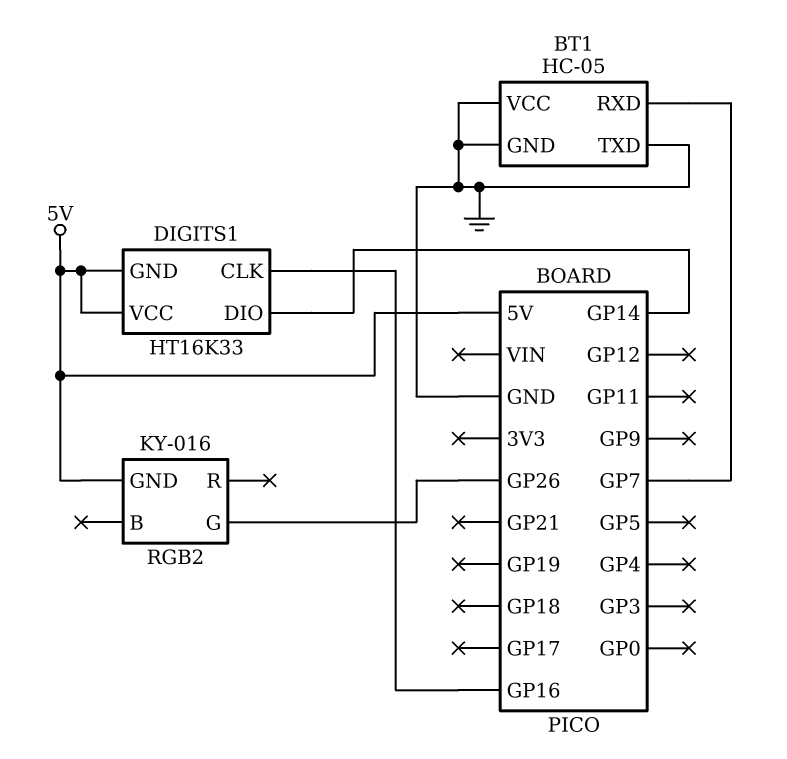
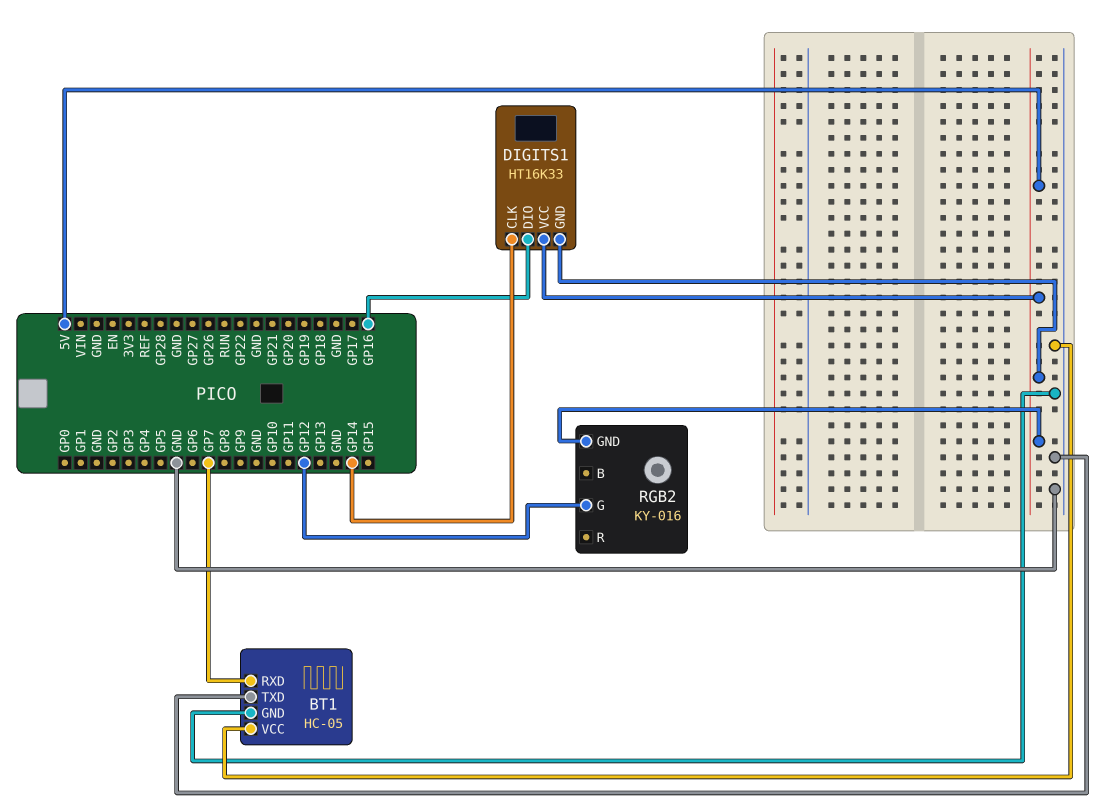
DIGITS1 pin CLK: GP16 -> GP14
DIGITS1 pin DIO: GP14 -> GP16
RGB2 pin G: GP26 -> GP12

